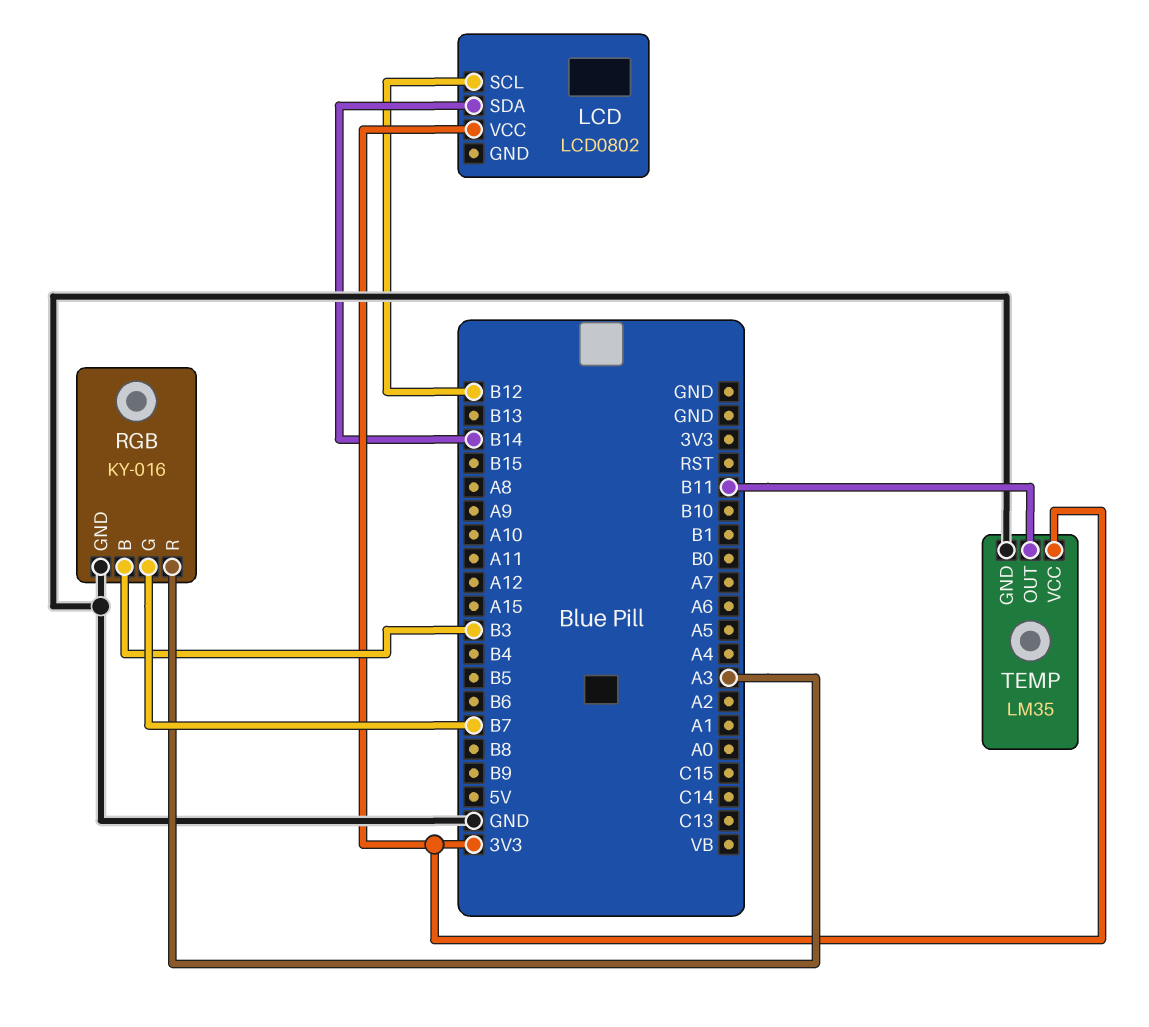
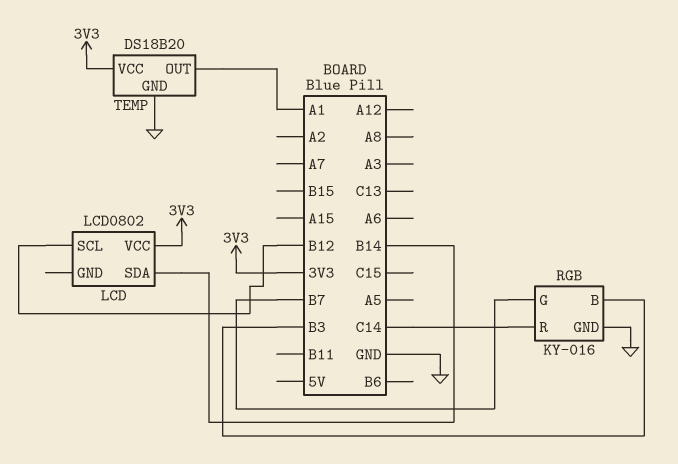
RGB pin R: A3 -> C14
TEMP: LM35 -> DS18B20
TEMP pin OUT: B11 -> A1

